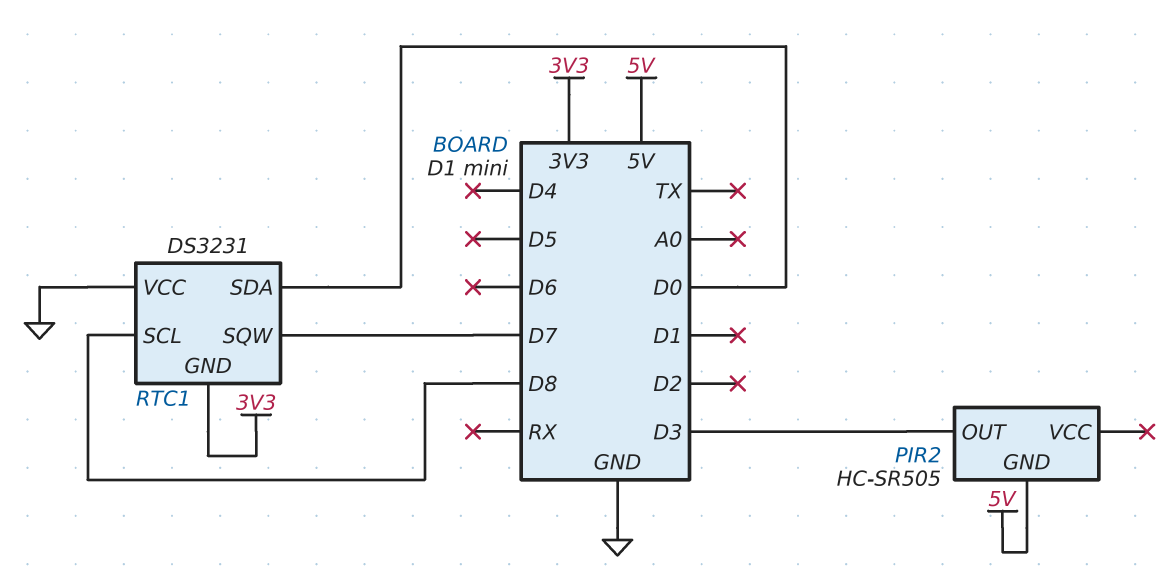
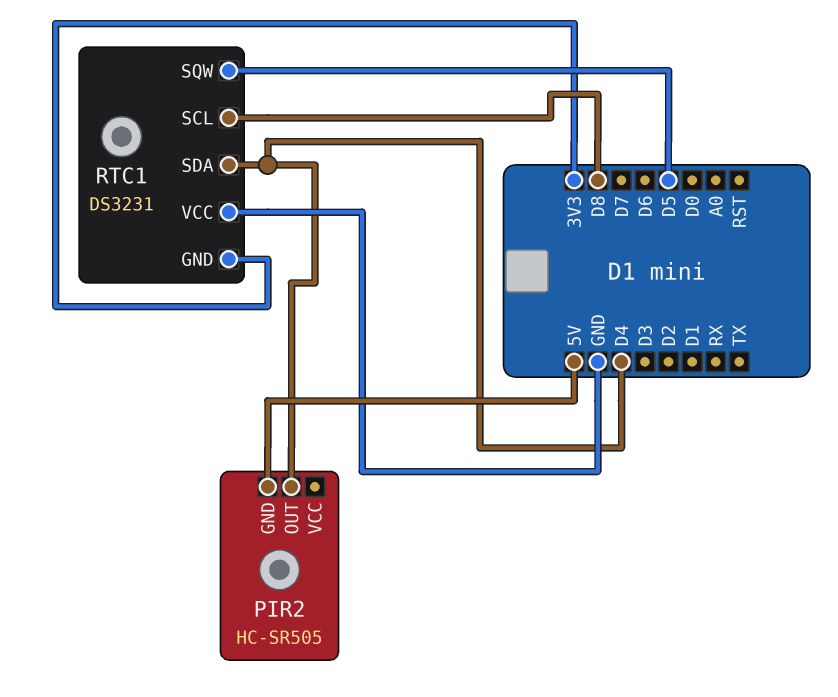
PIR2 pin OUT: D3 -> D4
RTC1 pin SDA: D0 -> D4
RTC1 pin SQW: D7 -> D5

